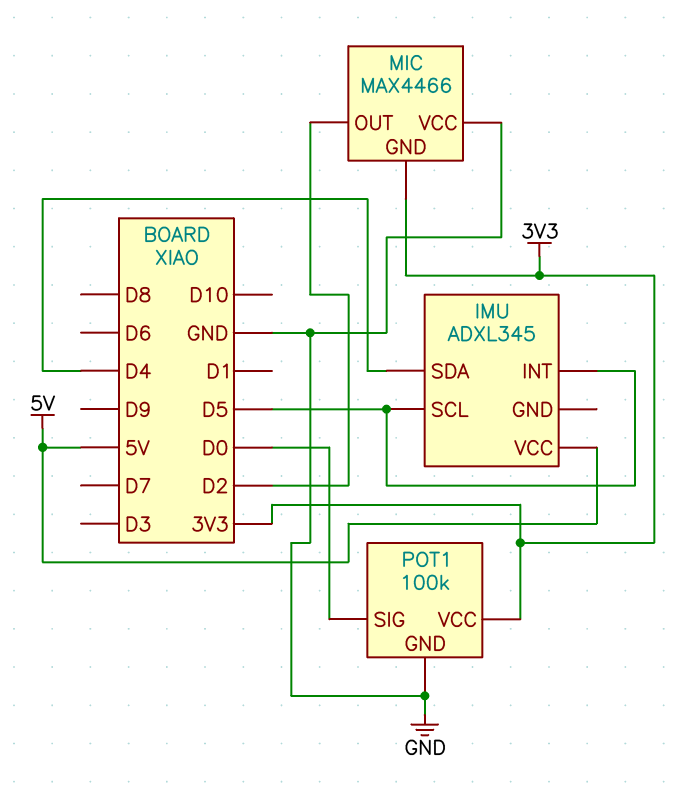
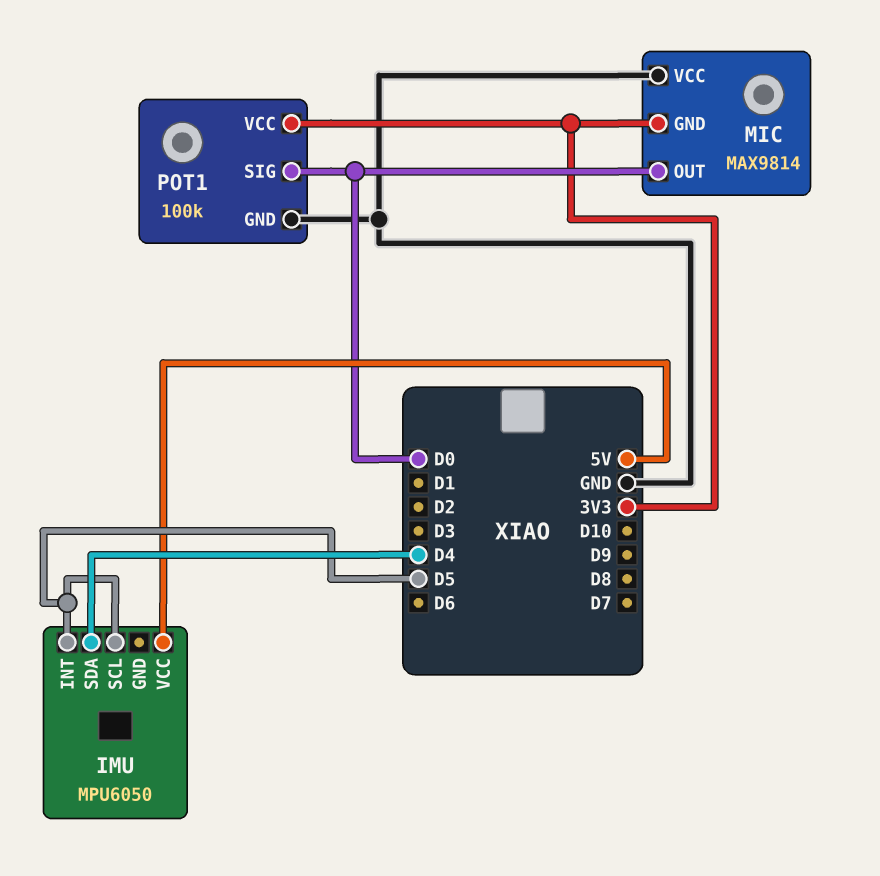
IMU: ADXL345 -> MPU6050
MIC: MAX4466 -> MAX9814
MIC pin OUT: D2 -> D0

